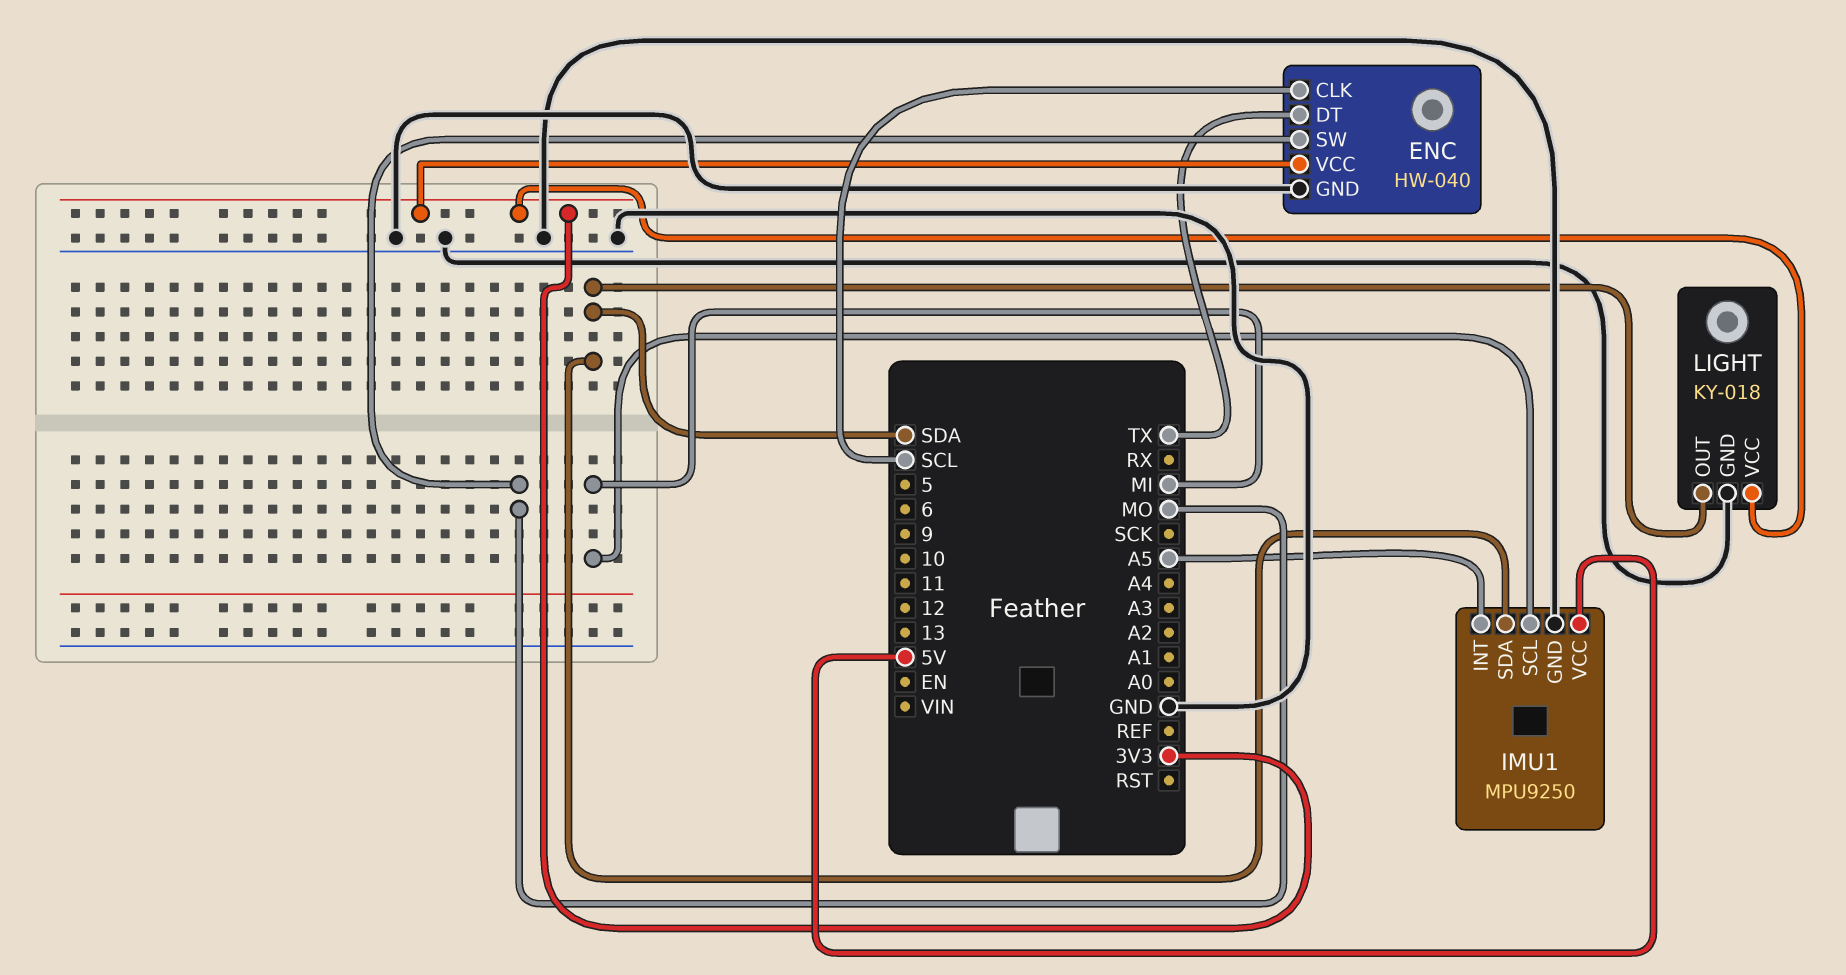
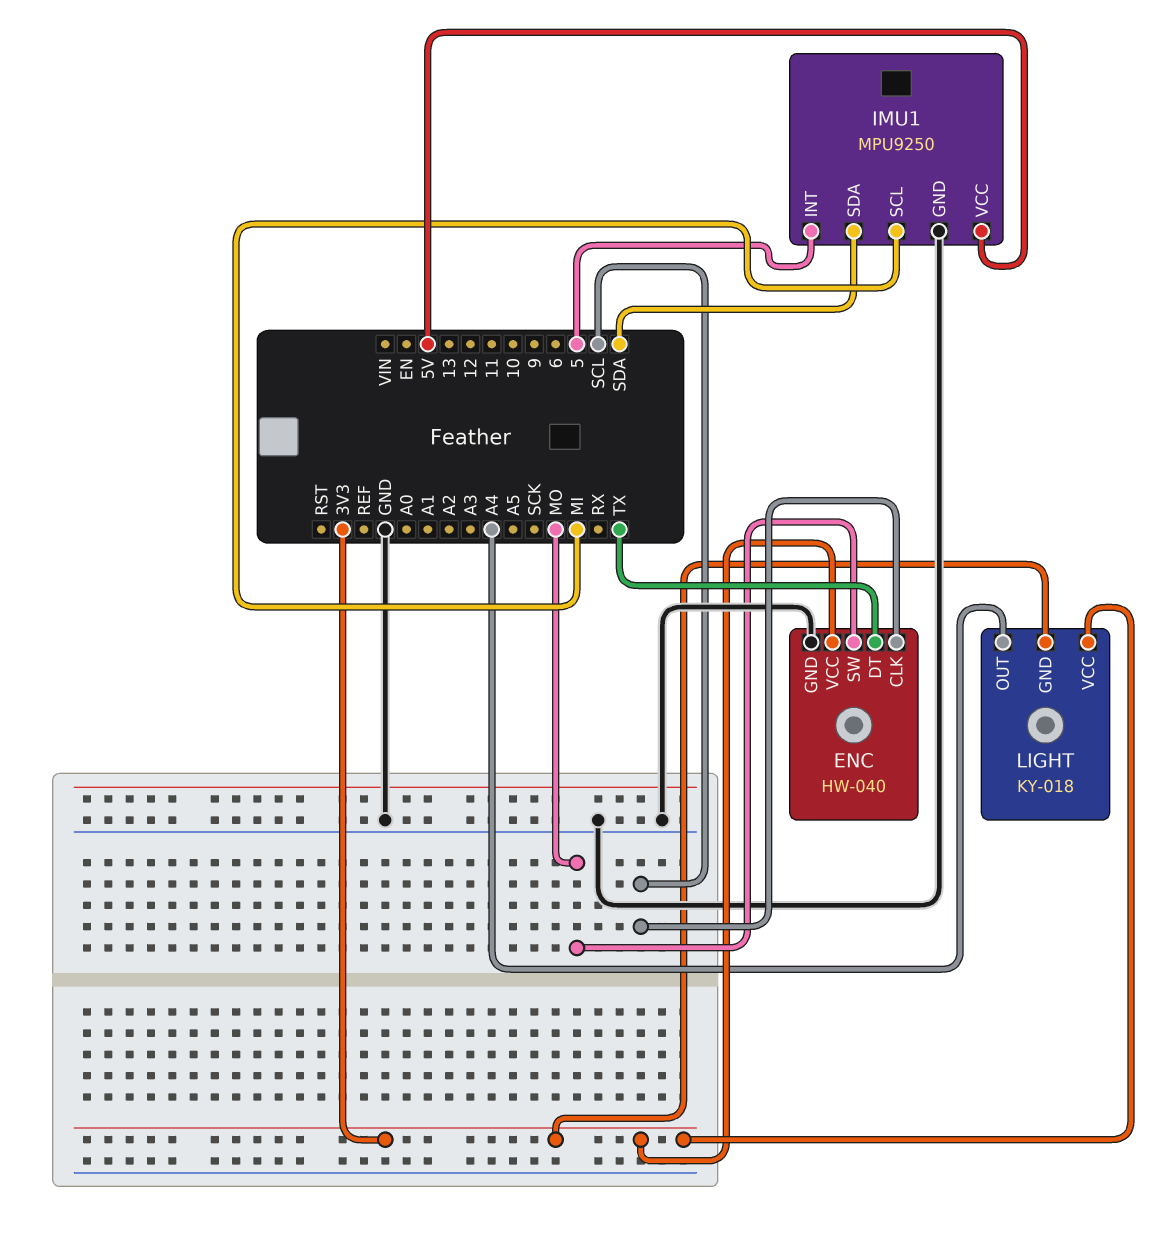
IMU1 pin INT: A5 -> 5
LIGHT pin GND: GND -> 3V3
LIGHT pin OUT: SDA -> A4

